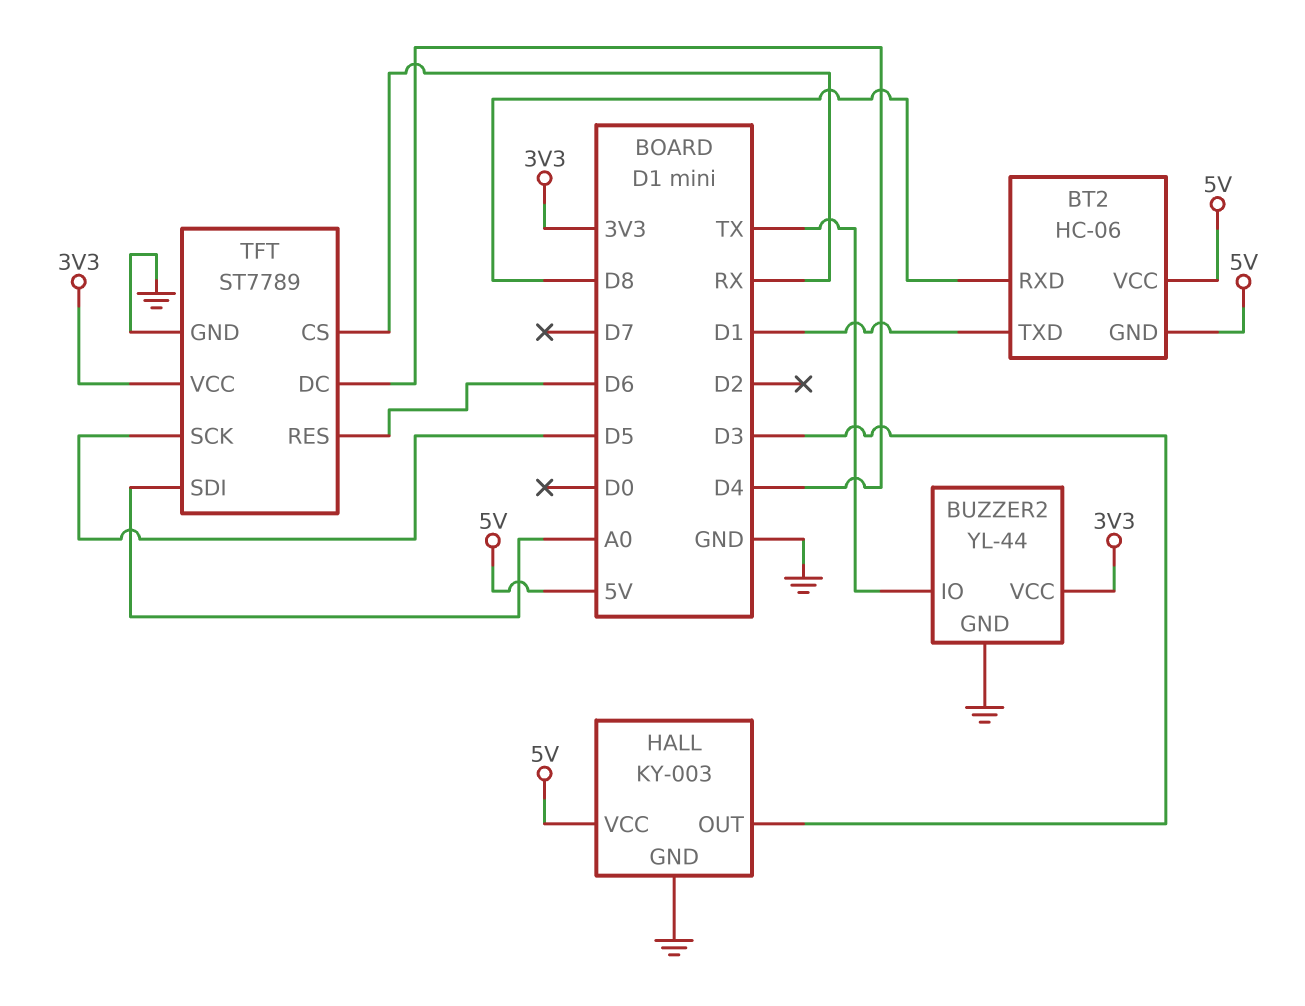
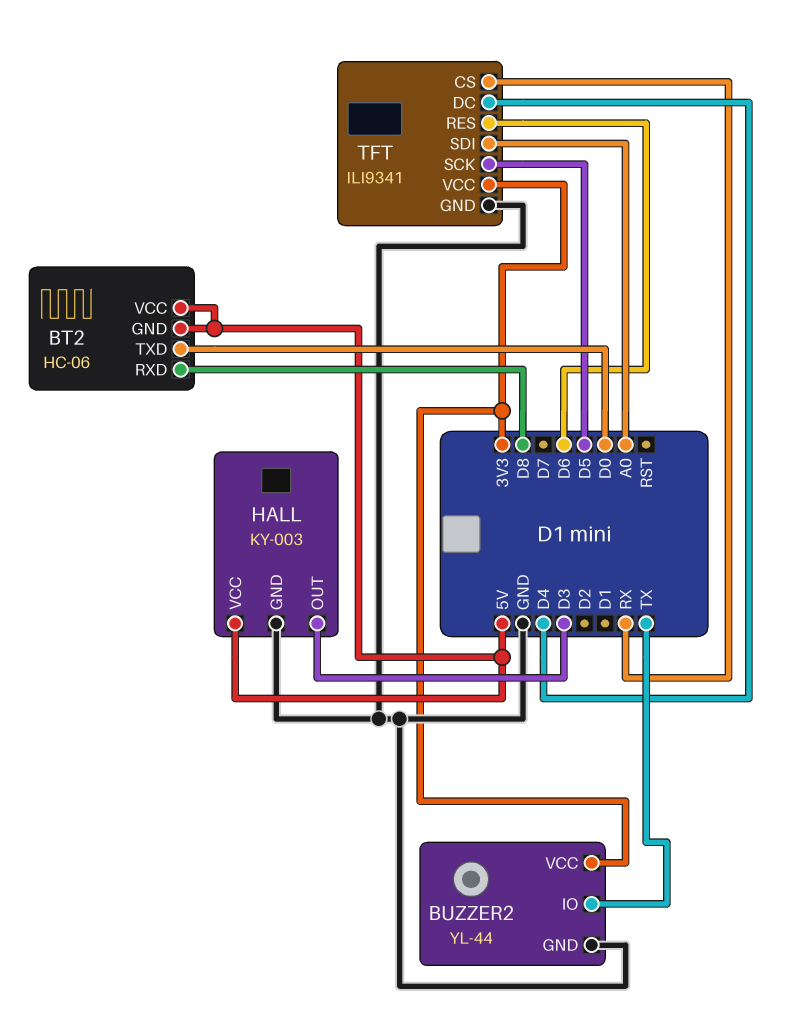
BT2 pin TXD: D1 -> D0
TFT: ST7789 -> ILI9341

